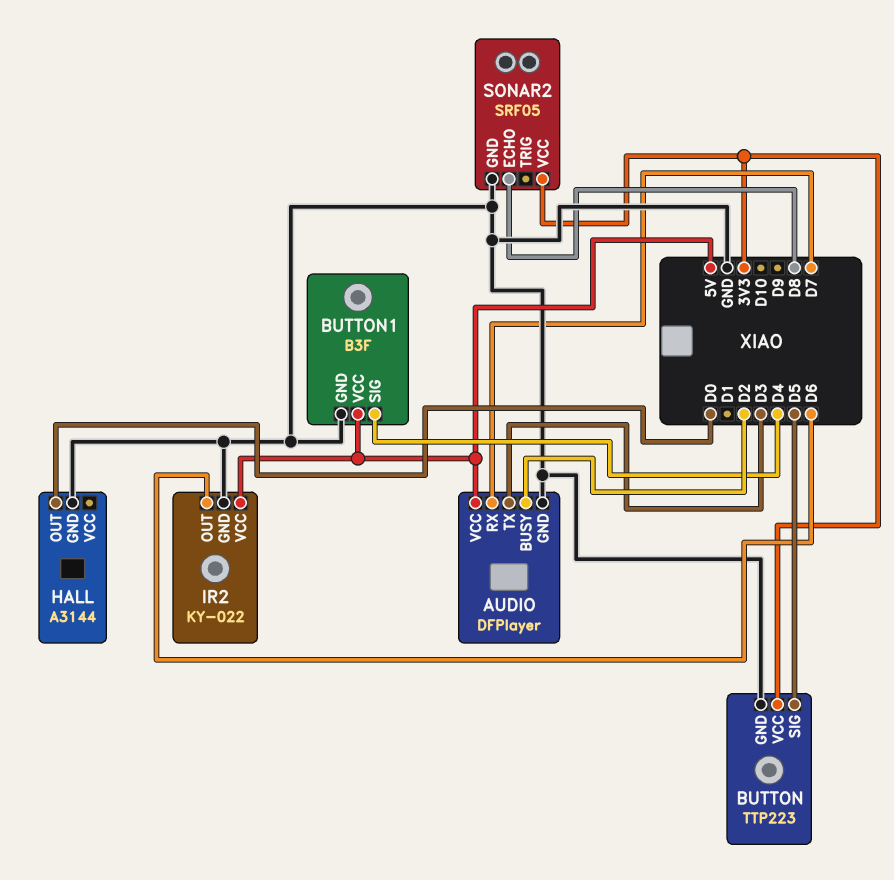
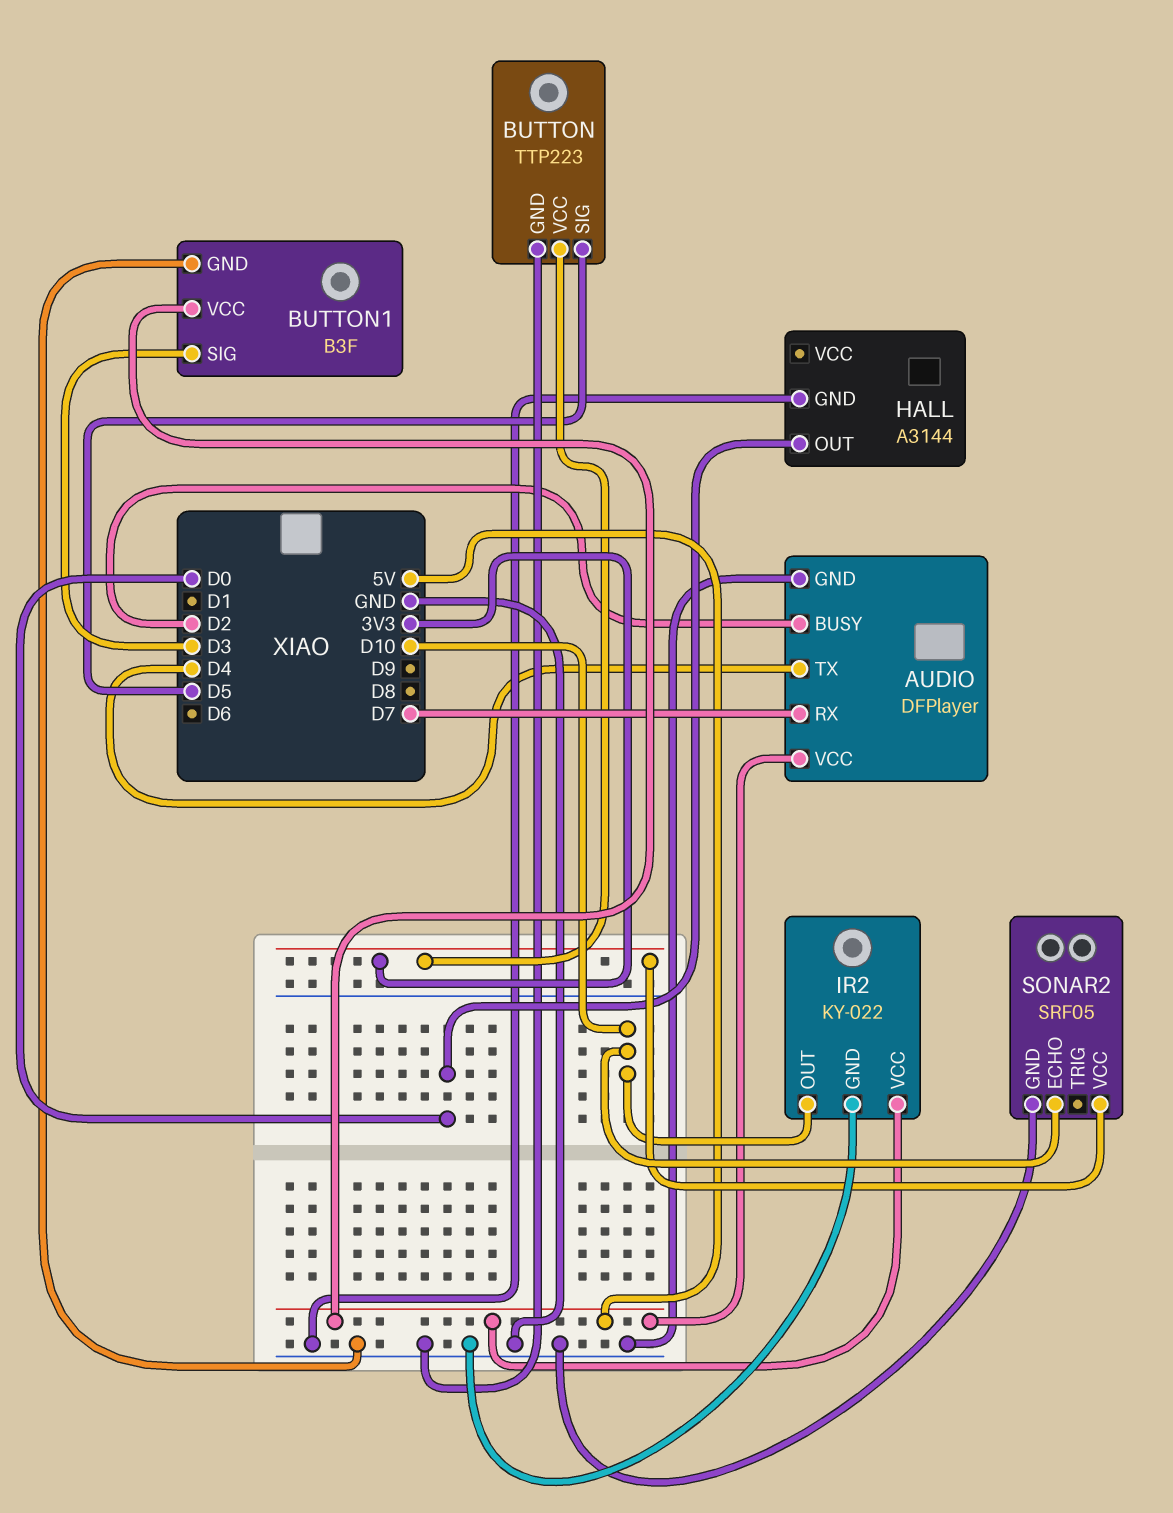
AUDIO pin TX: D3 -> D4
BUTTON1 pin SIG: D4 -> D3
IR2 pin OUT: D6 -> D10
SONAR2 pin ECHO: D8 -> D10

